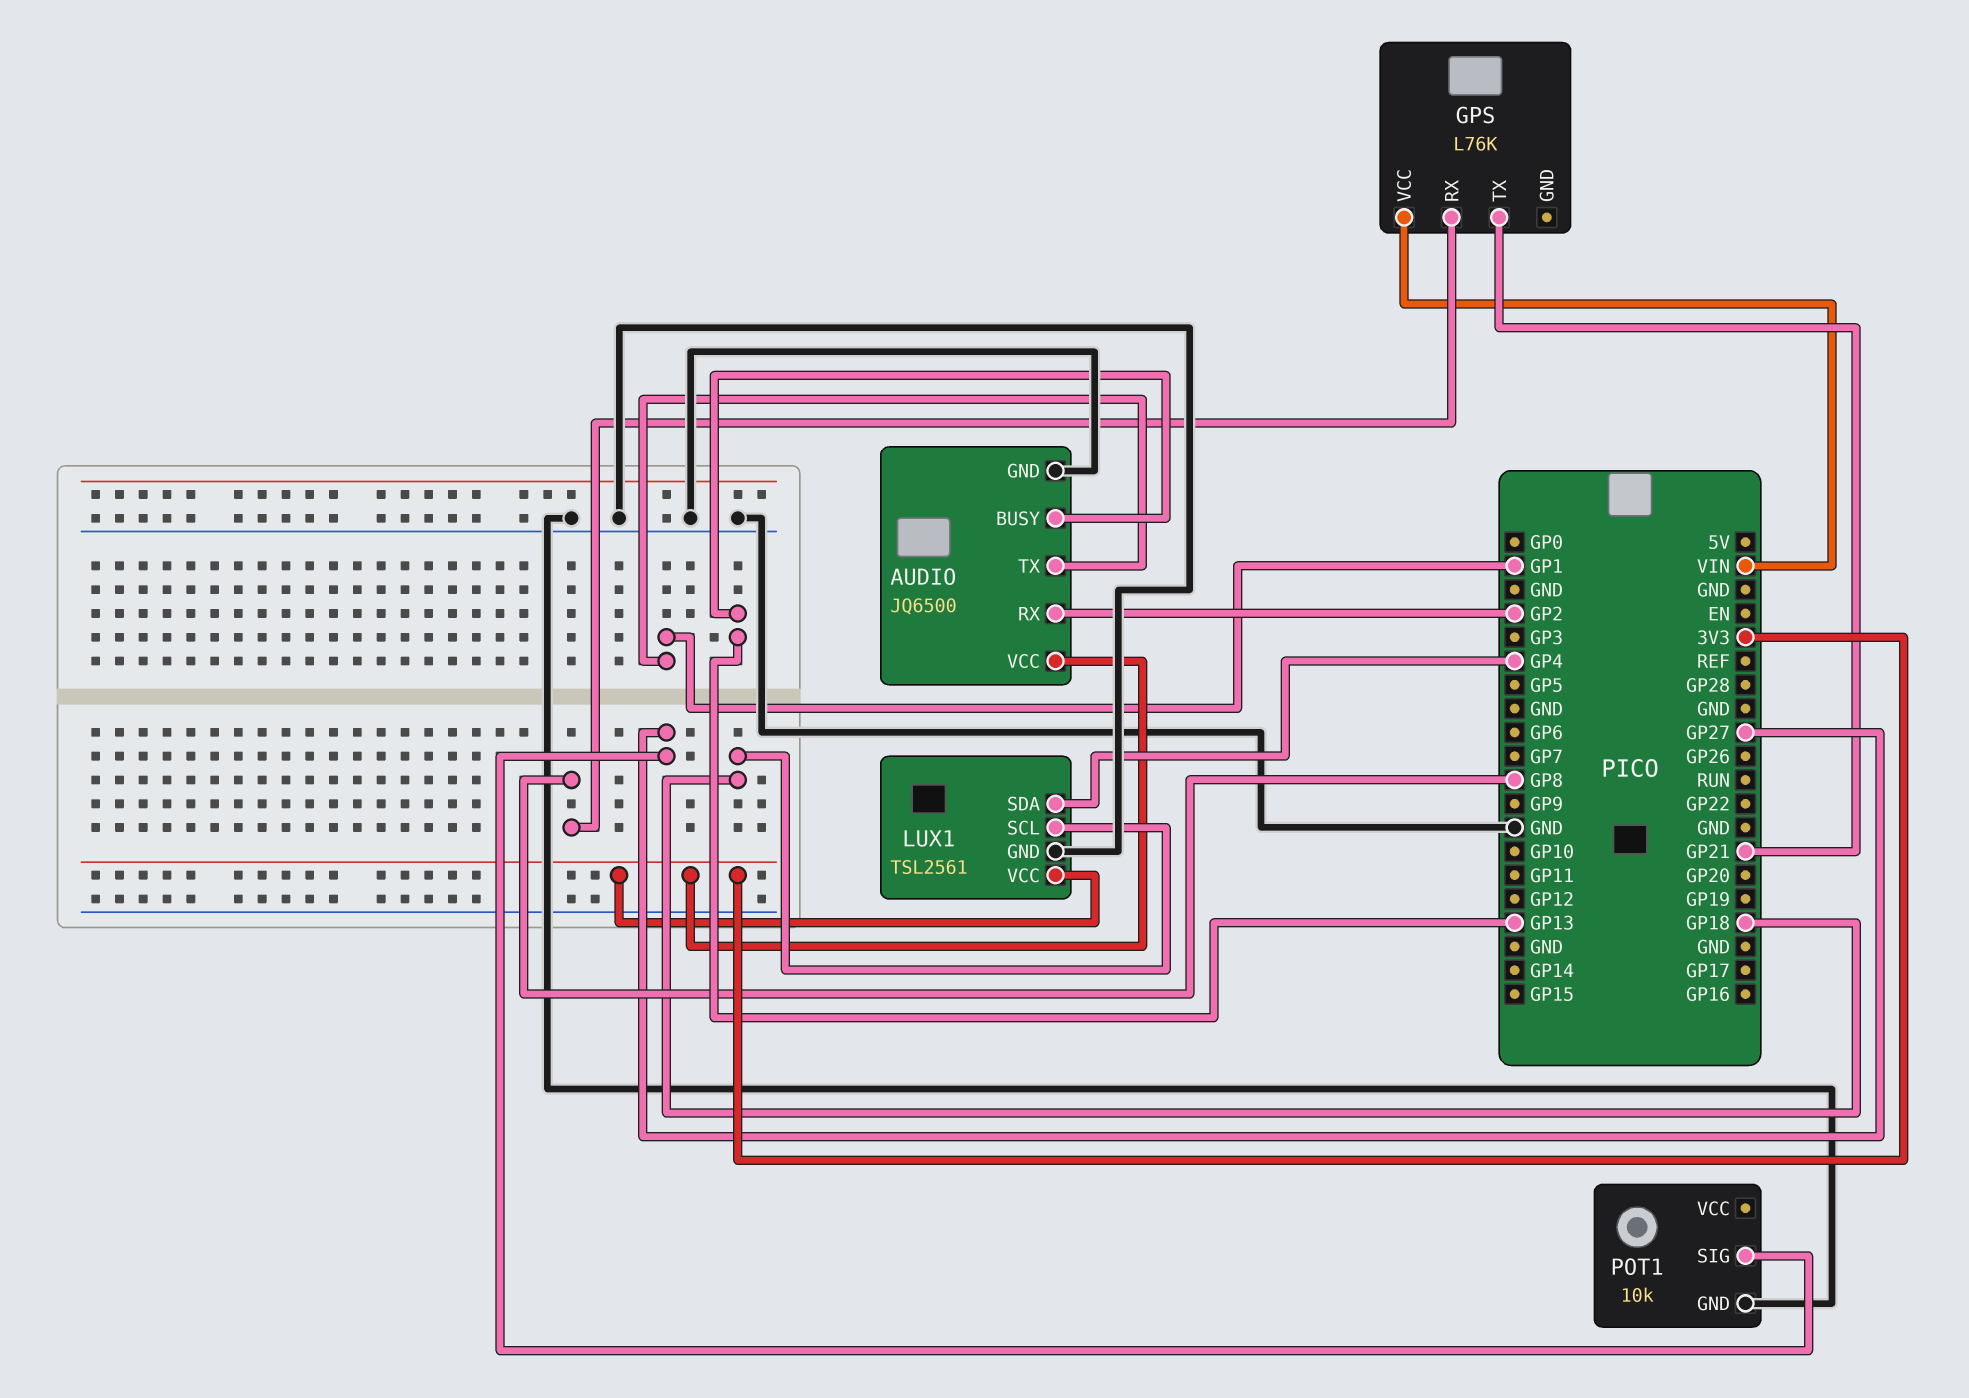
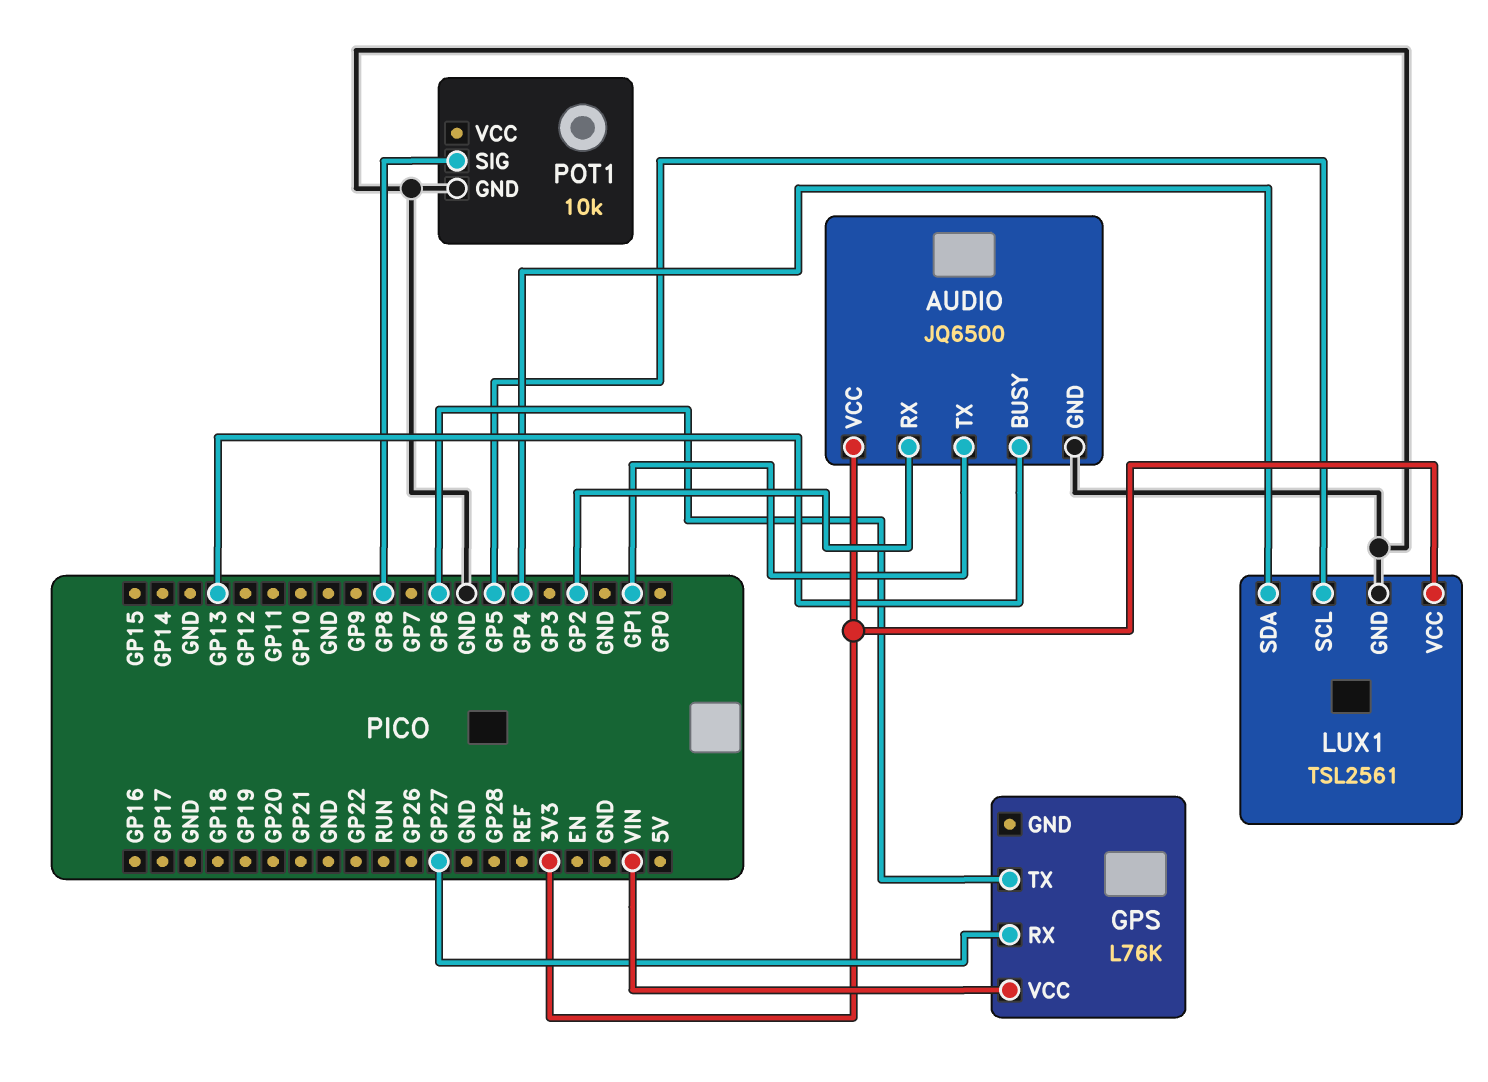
GPS pin RX: GP8 -> GP27
GPS pin TX: GP21 -> GP6
LUX1 pin SCL: GP18 -> GP5
POT1 pin SIG: GP27 -> GP8

